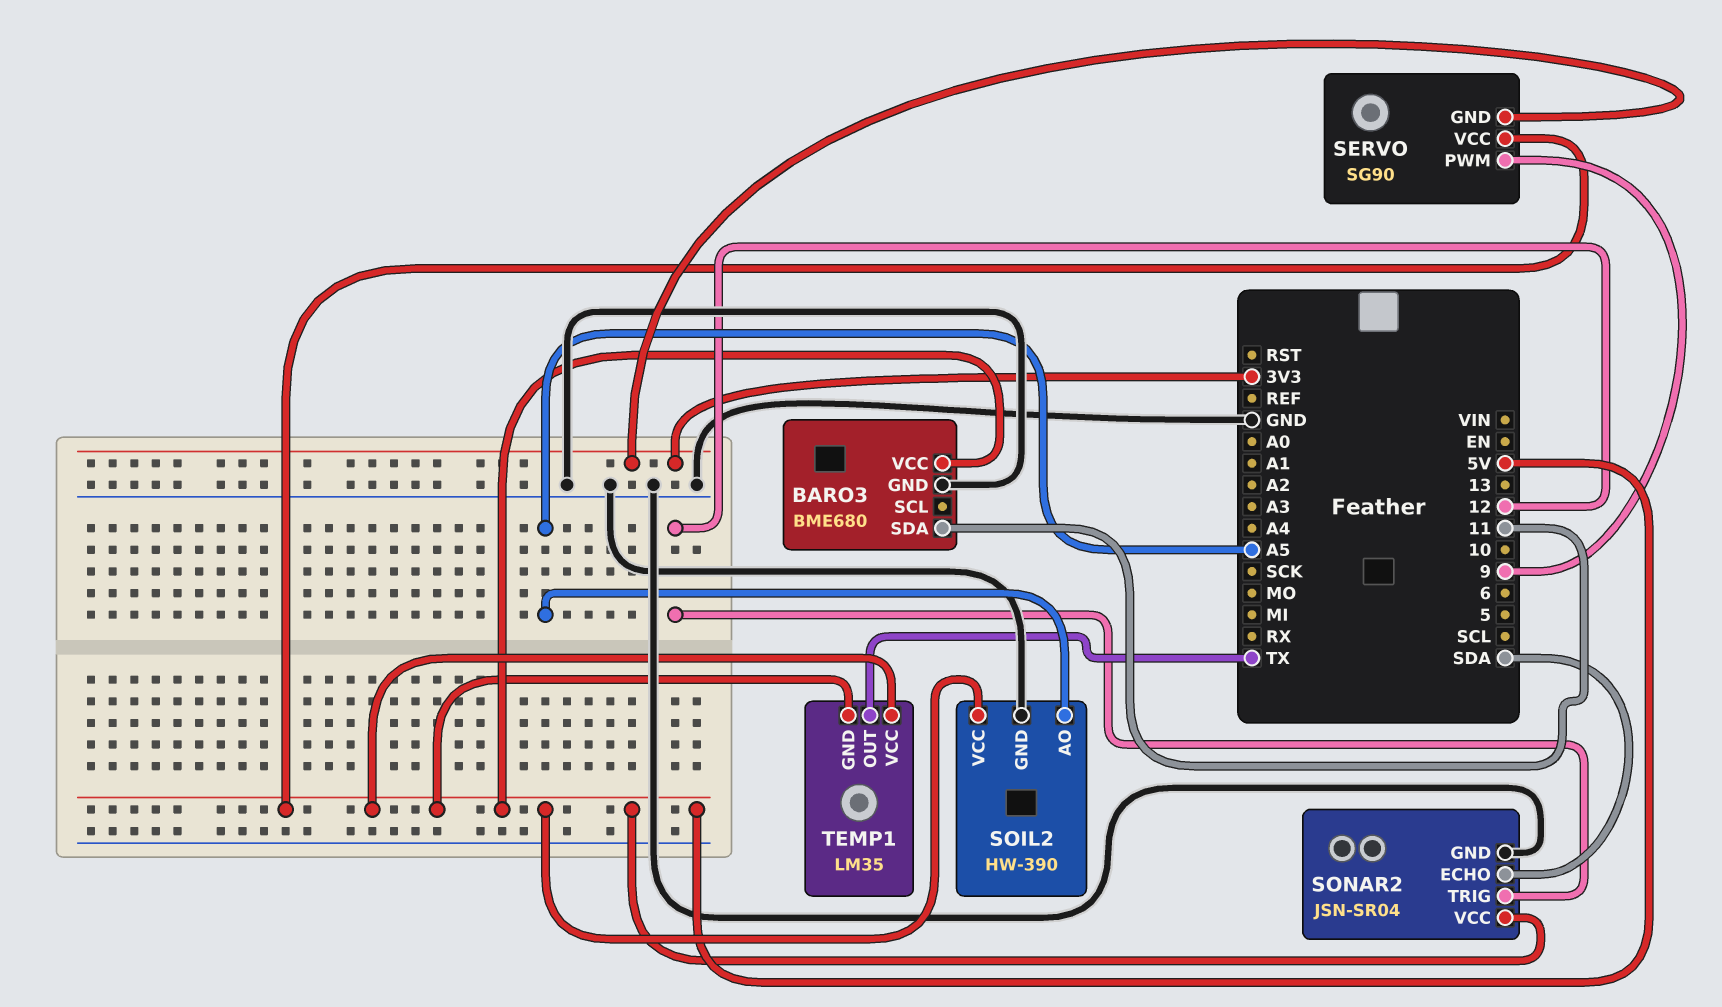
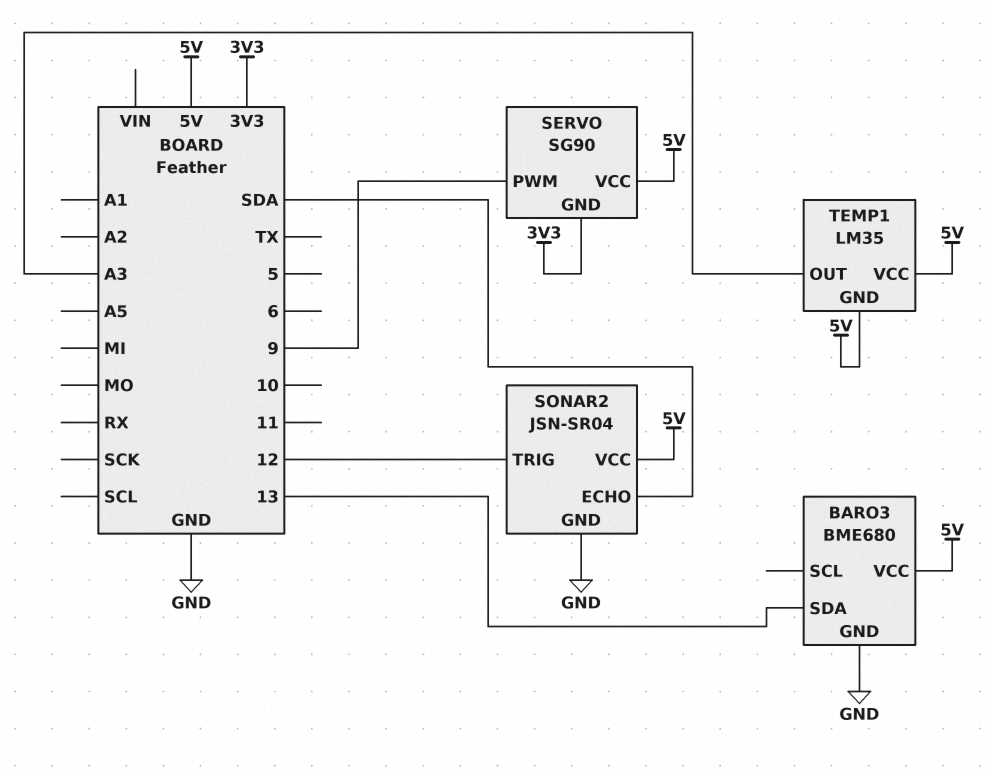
BARO3 pin SDA: 11 -> 13
SOIL2: HW-390 -> none
SOIL2 pin AO: A5 -> none
SOIL2 pin GND: GND -> none
SOIL2 pin VCC: 5V -> none
TEMP1 pin OUT: TX -> A3

